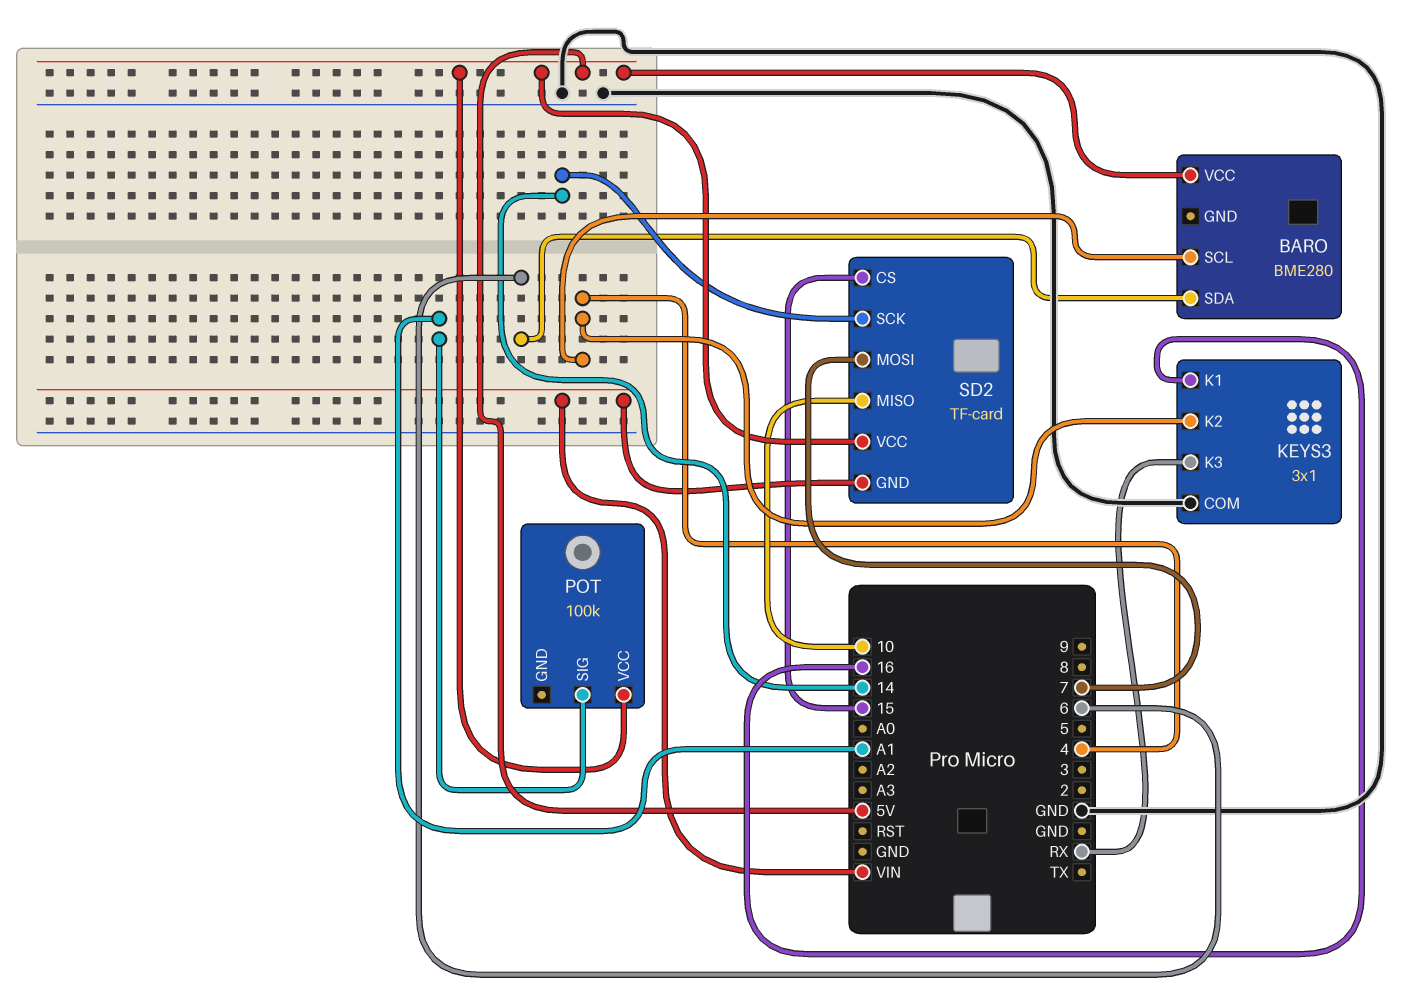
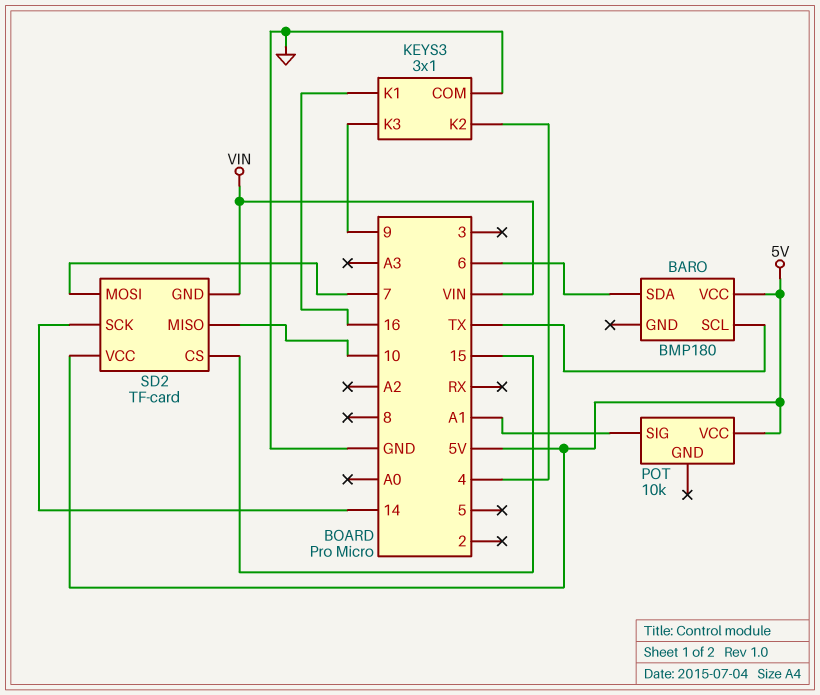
BARO: BME280 -> BMP180
BARO pin SCL: 4 -> TX
KEYS3 pin K3: RX -> 9
POT: 100k -> 10k

